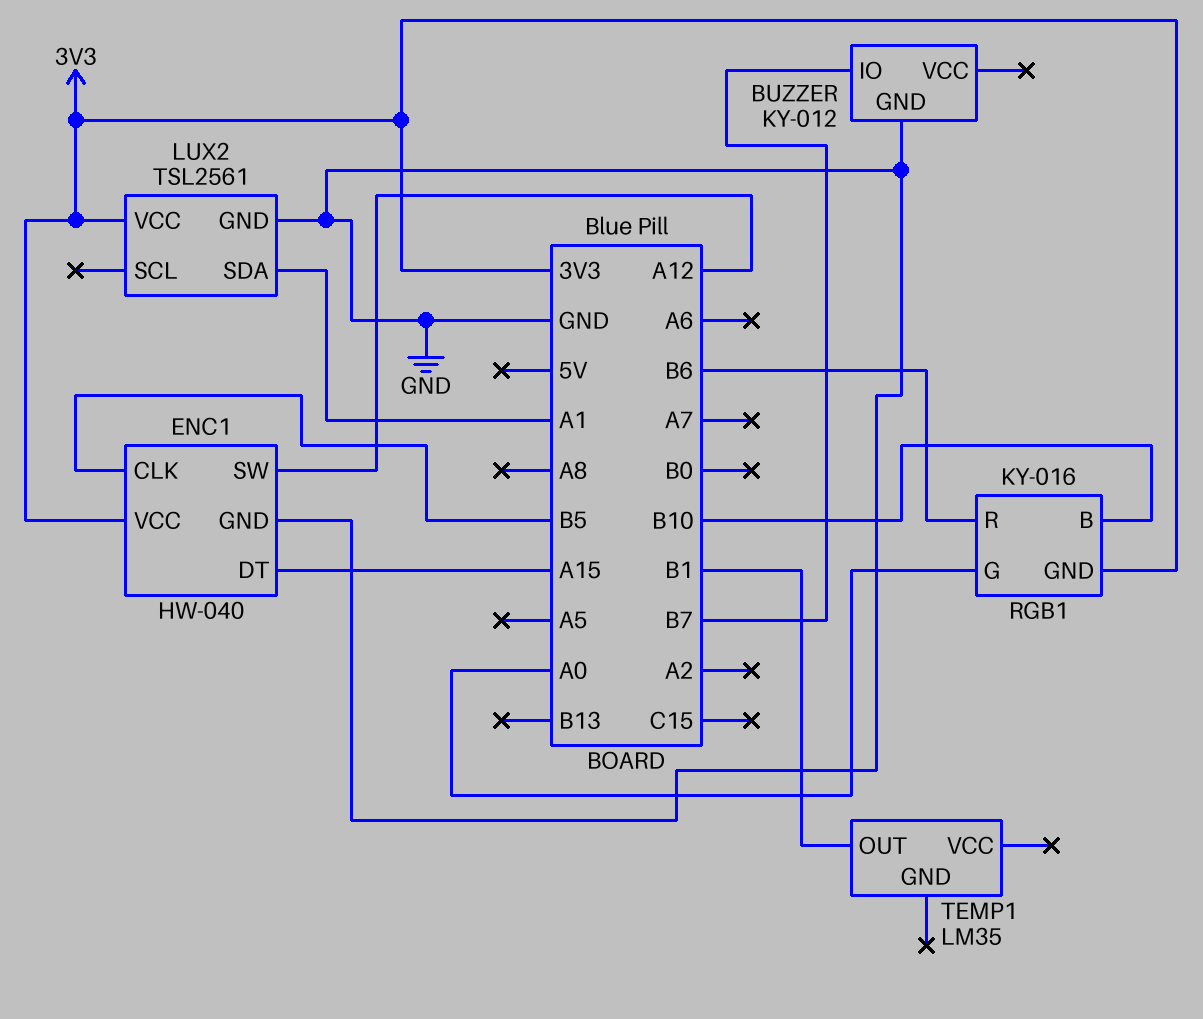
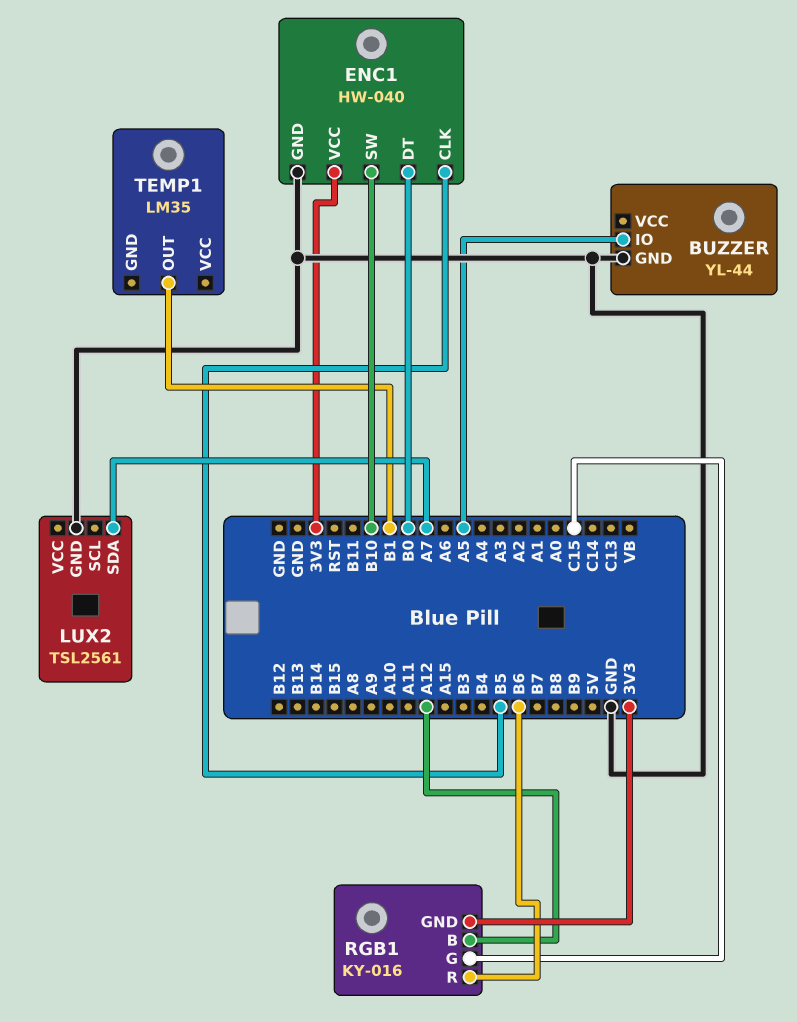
BUZZER: KY-012 -> YL-44
BUZZER pin IO: B7 -> A5
ENC1 pin DT: A15 -> B0
ENC1 pin SW: A12 -> B10
LUX2 pin SDA: A1 -> A7
LUX2 pin VCC: 3V3 -> none
RGB1 pin B: B10 -> A12
RGB1 pin G: A0 -> C15

